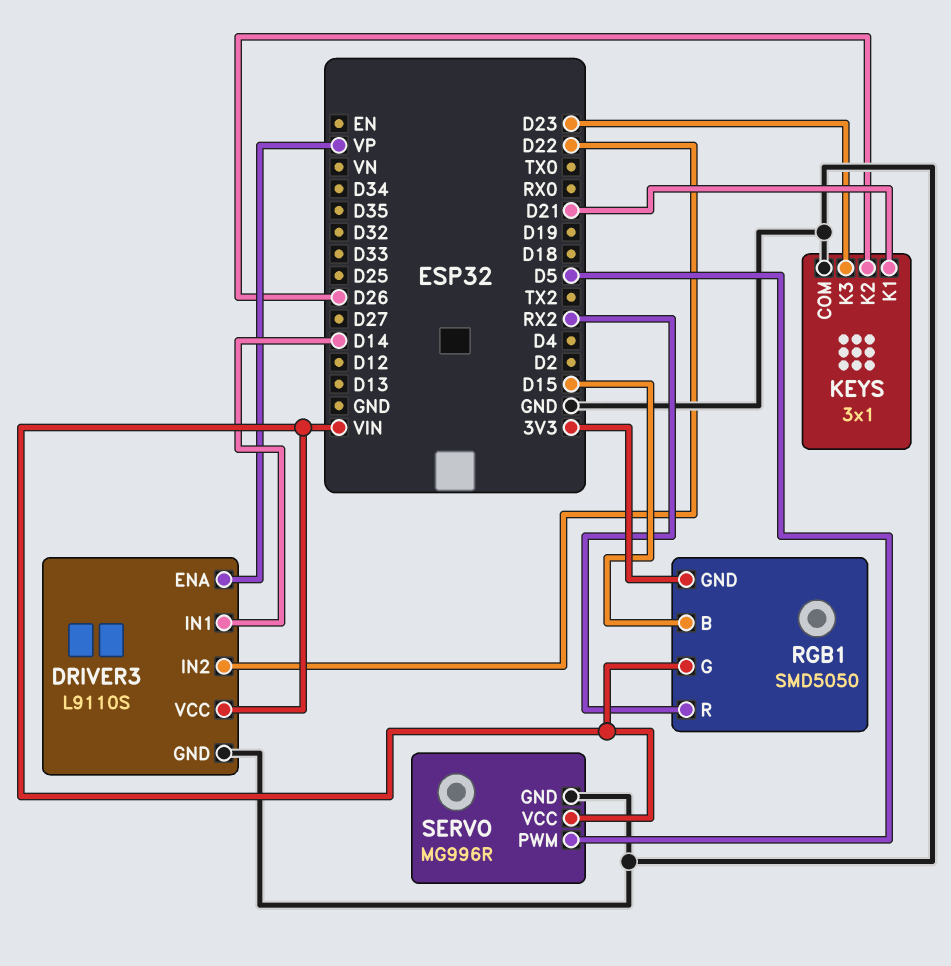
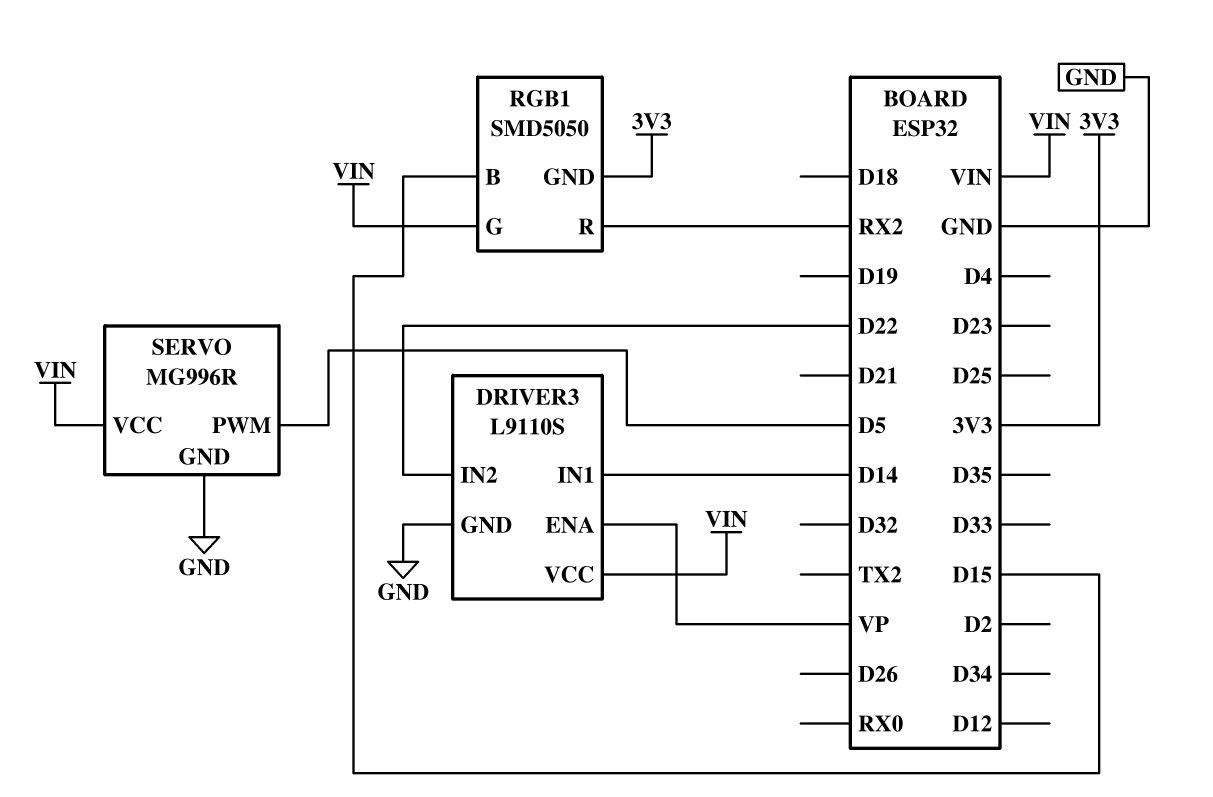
KEYS: 3x1 -> none
KEYS pin COM: GND -> none
KEYS pin K1: D21 -> none
KEYS pin K2: D26 -> none
KEYS pin K3: D23 -> none

